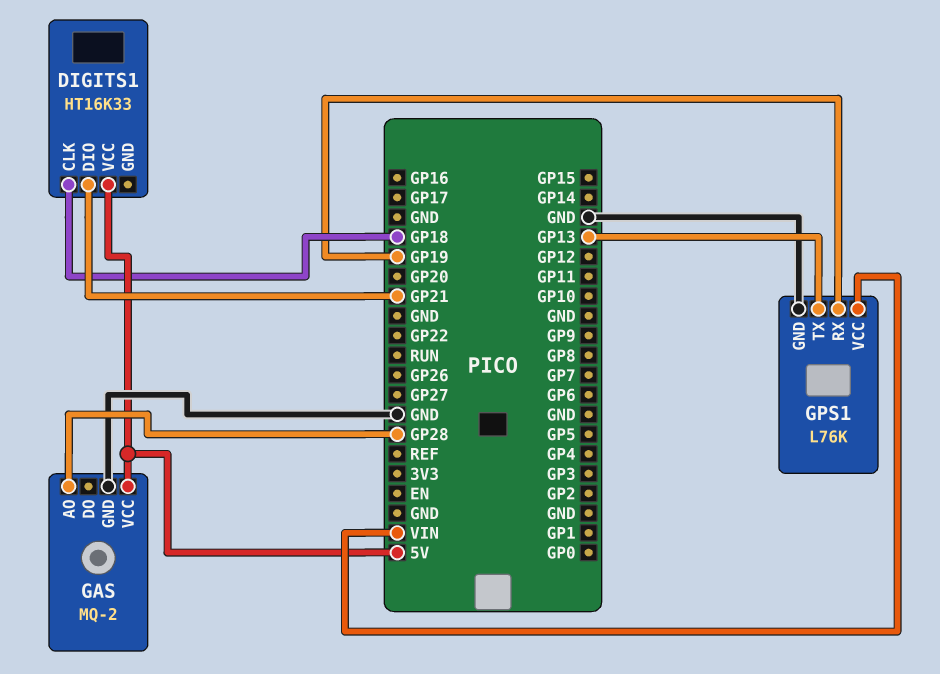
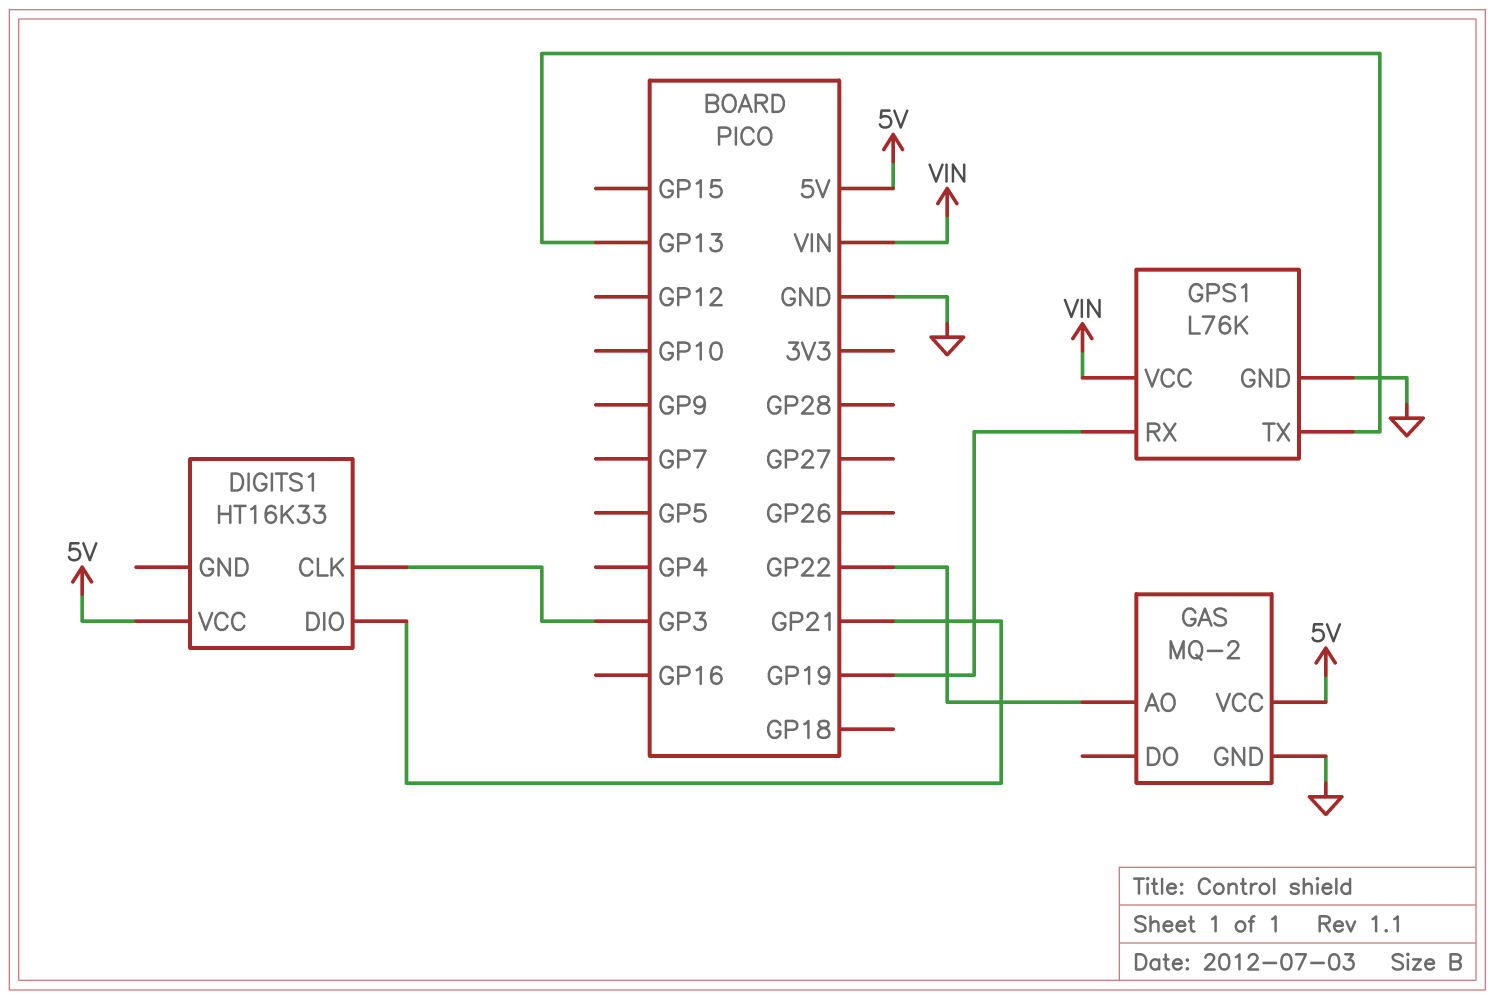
DIGITS1 pin CLK: GP18 -> GP3
GAS pin AO: GP28 -> GP22

